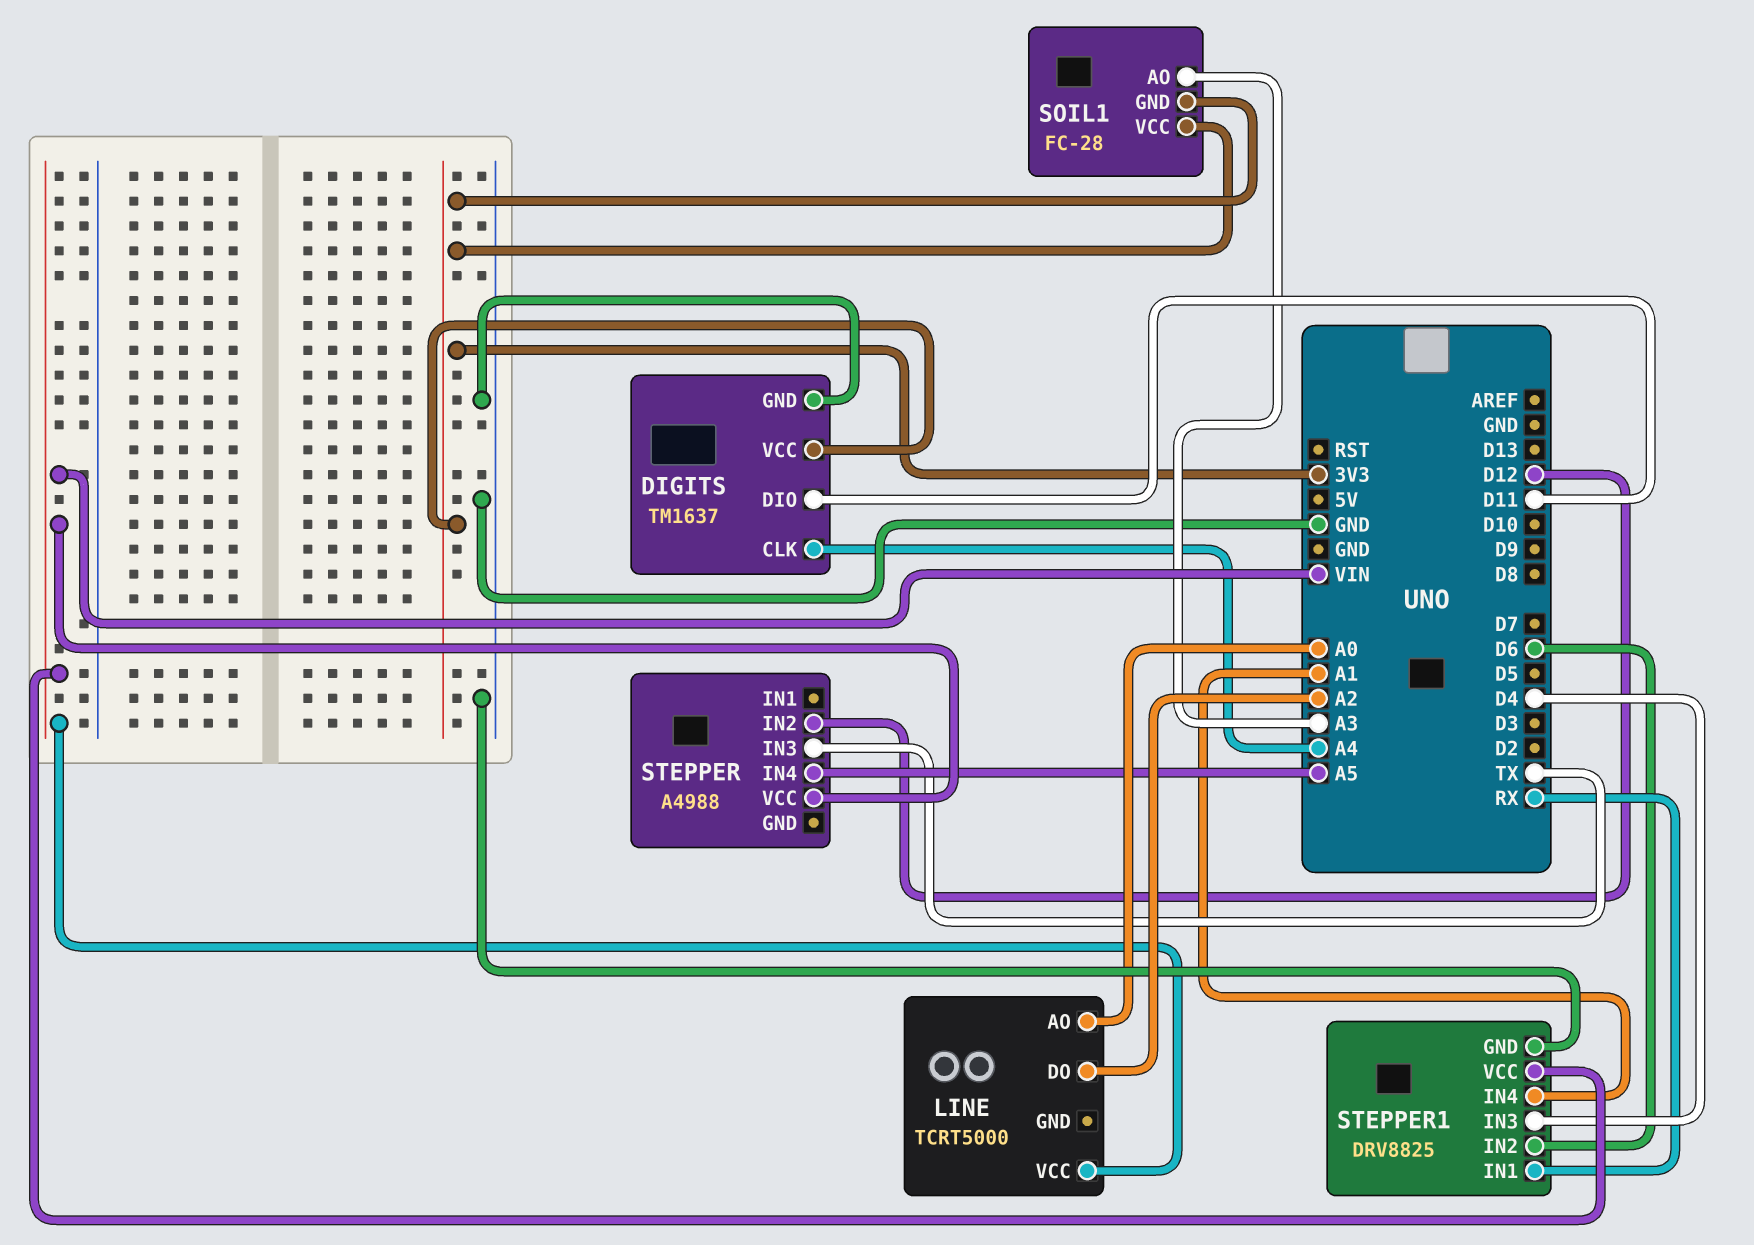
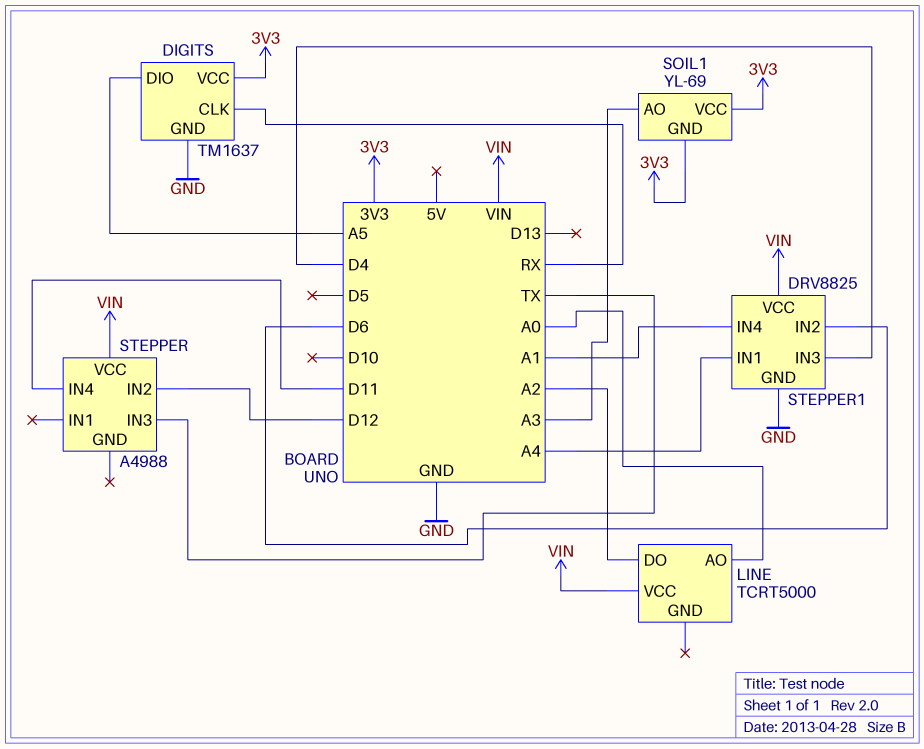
DIGITS pin CLK: A4 -> RX
DIGITS pin DIO: D11 -> A5
SOIL1: FC-28 -> YL-69
STEPPER pin IN4: A5 -> D11
STEPPER1 pin IN1: RX -> A4

